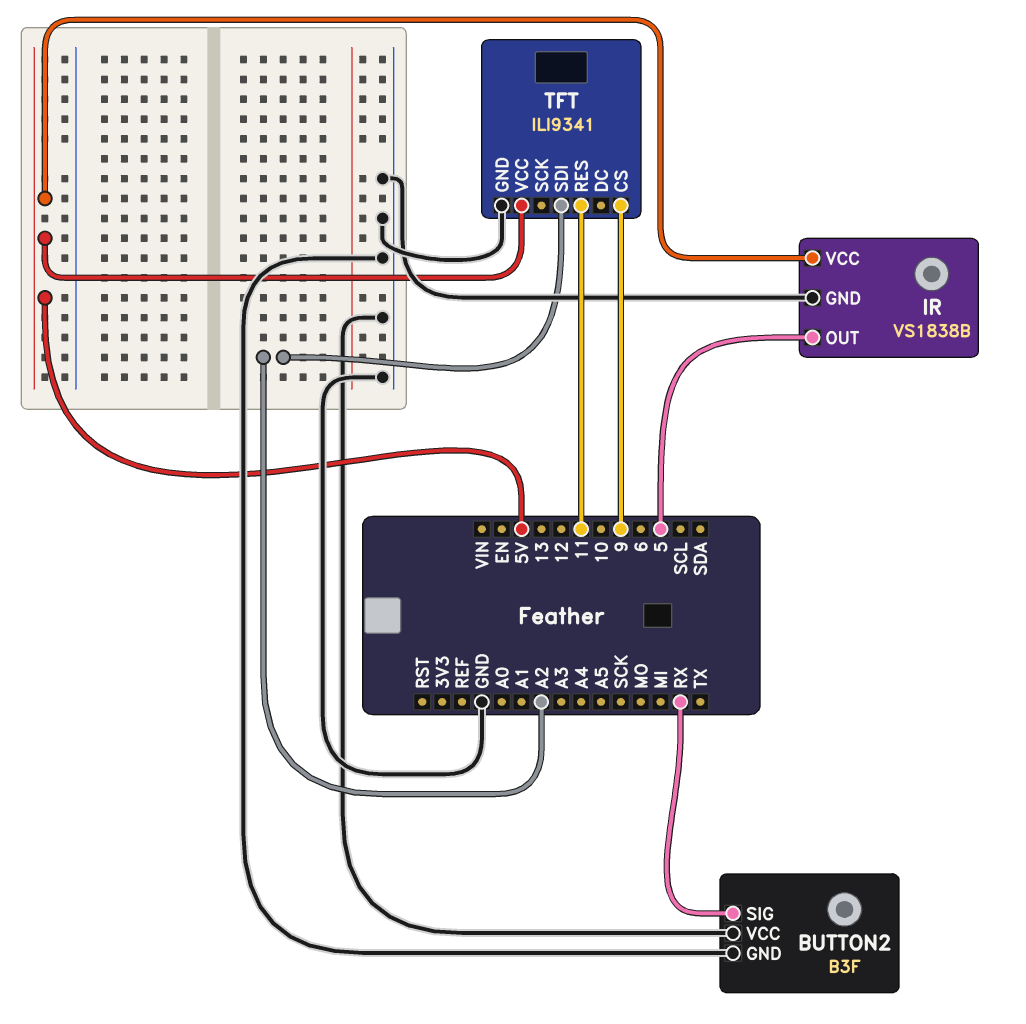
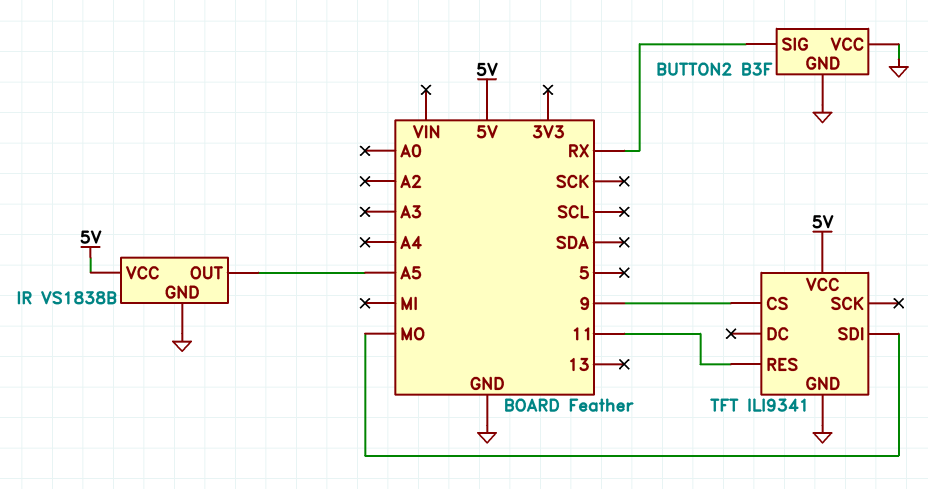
IR pin OUT: 5 -> A5
TFT pin SDI: A2 -> MO

